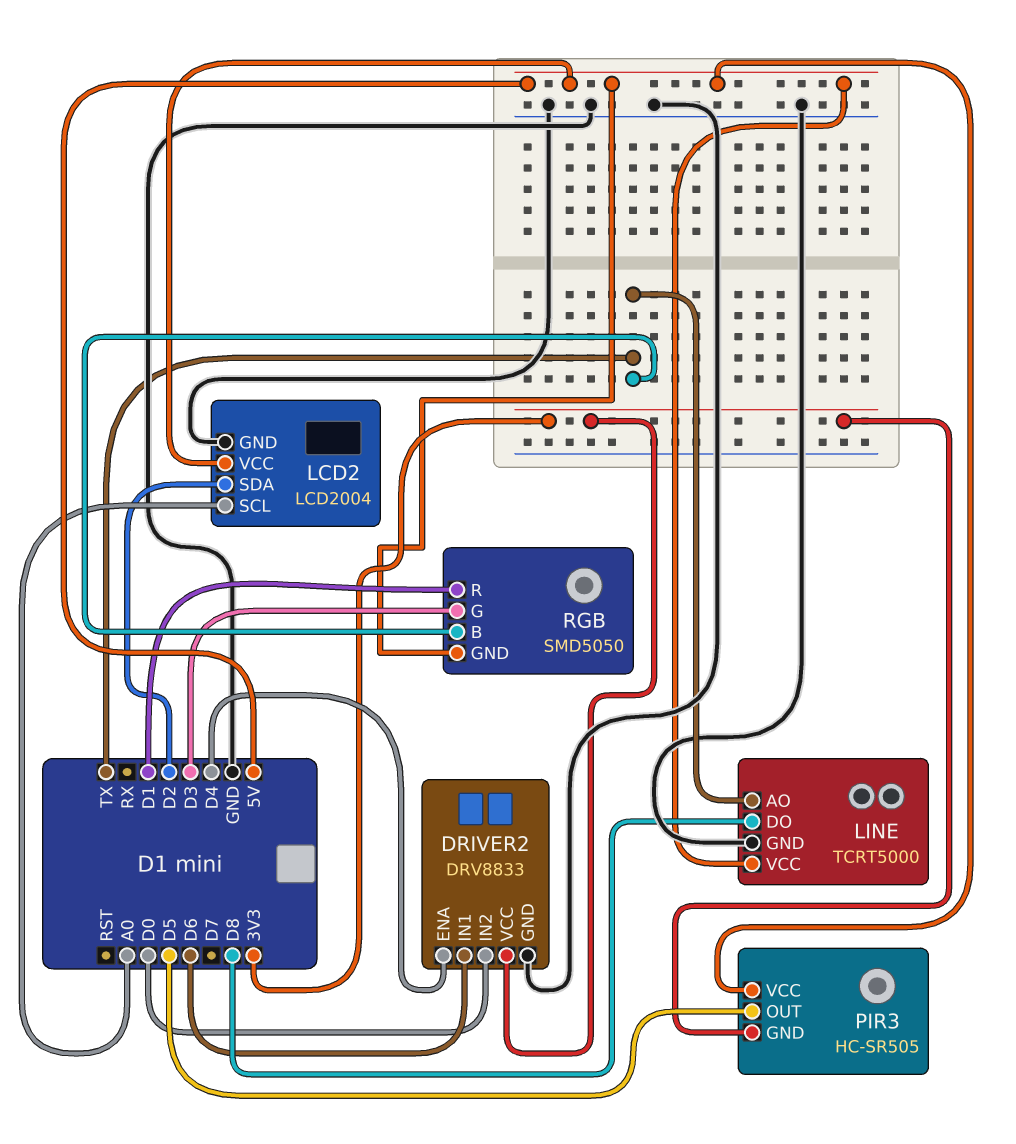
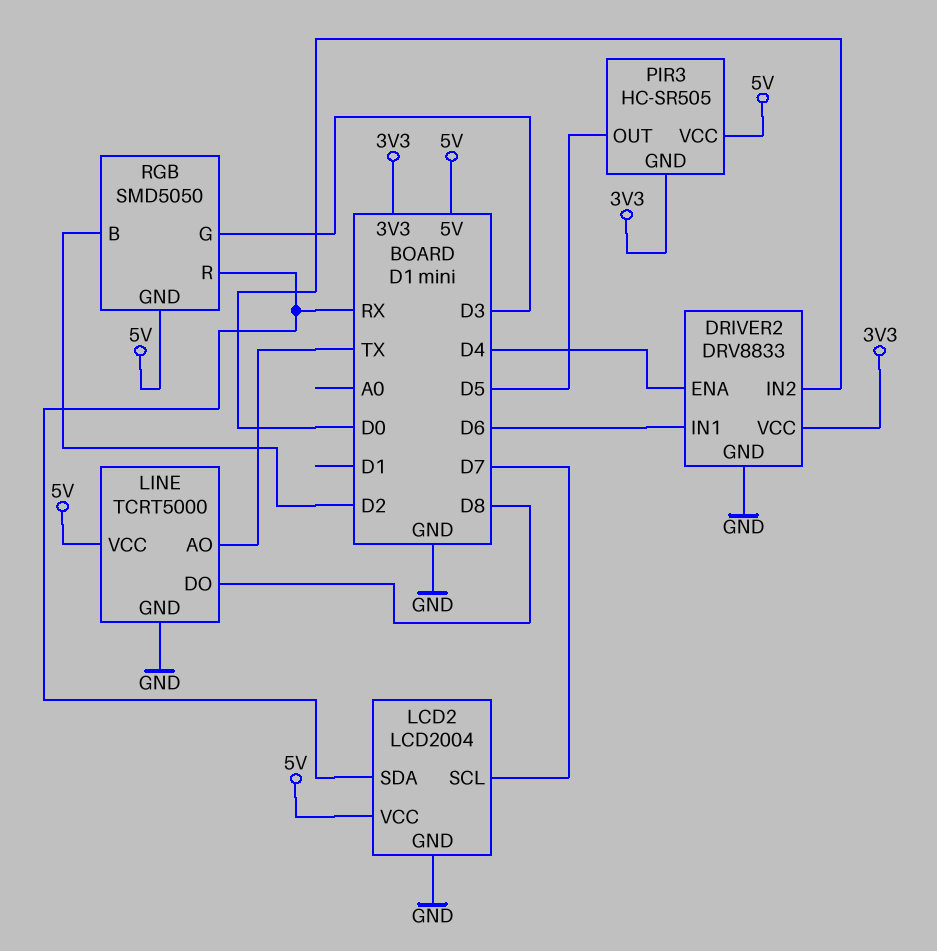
LCD2 pin SCL: A0 -> D7
LCD2 pin SDA: D2 -> RX
RGB pin B: TX -> D2
RGB pin R: D1 -> RX

